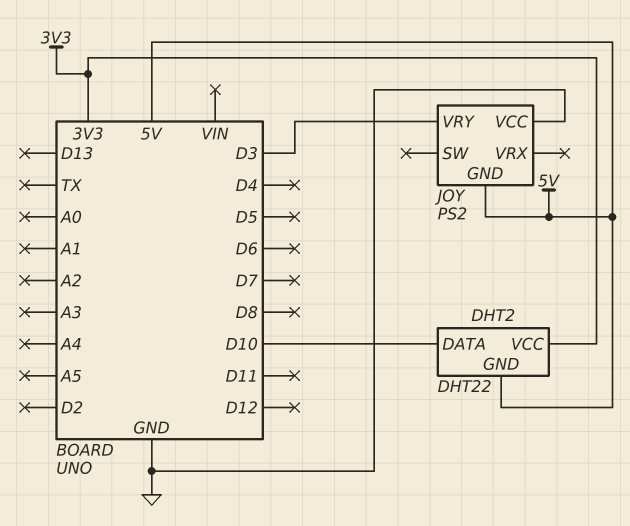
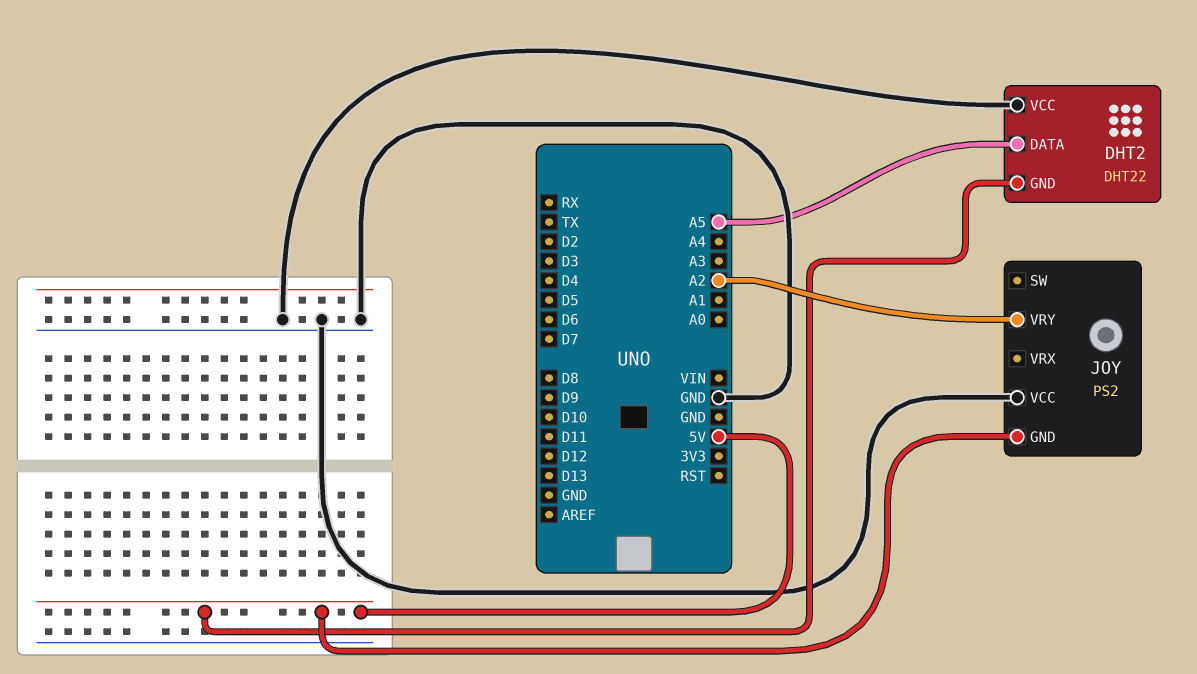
DHT2 pin DATA: D10 -> A5
DHT2 pin VCC: 3V3 -> GND
JOY pin VRY: D3 -> A2

